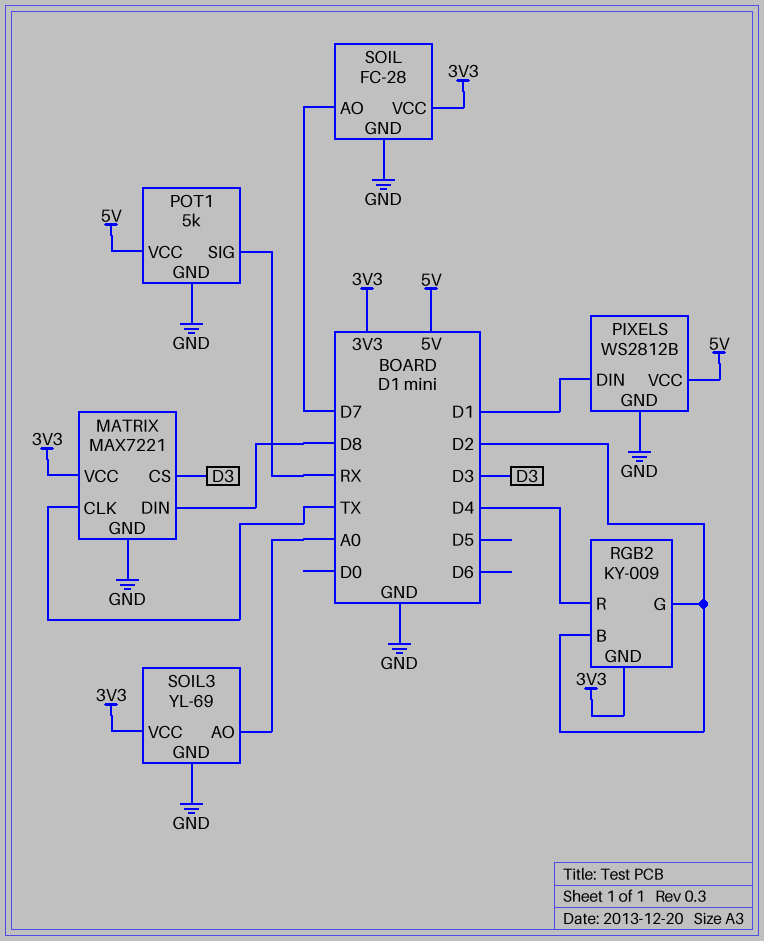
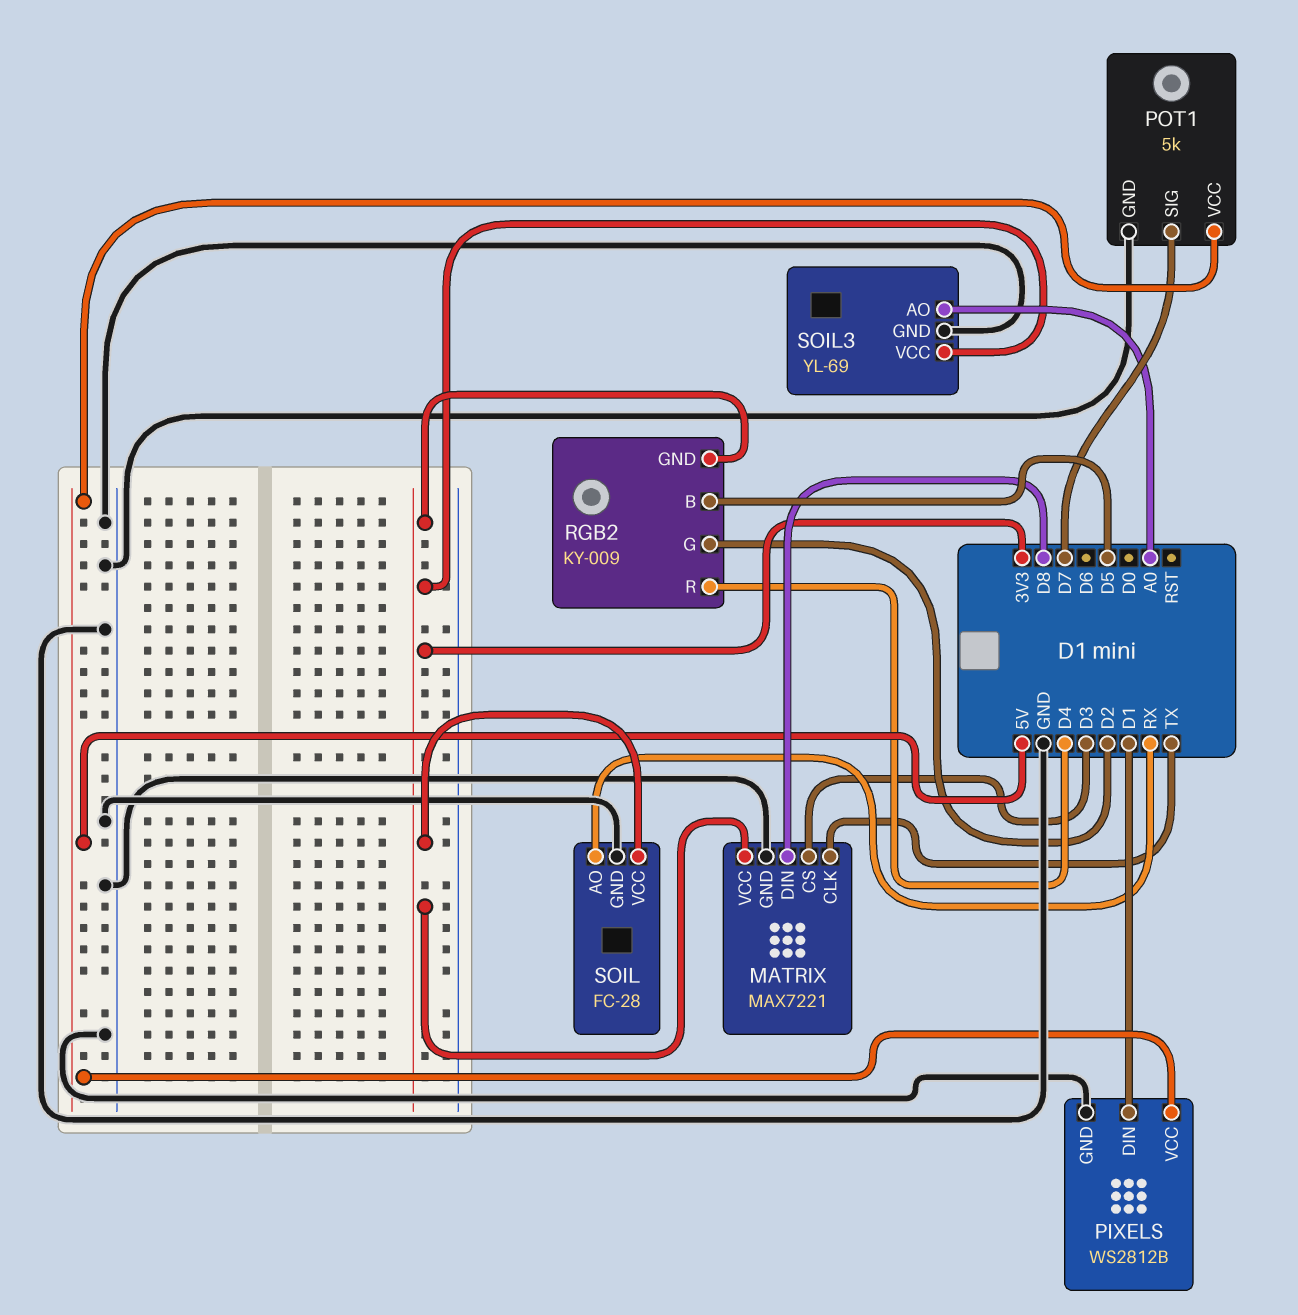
POT1 pin SIG: RX -> D7
RGB2 pin B: D2 -> D5
SOIL pin AO: D7 -> RX

